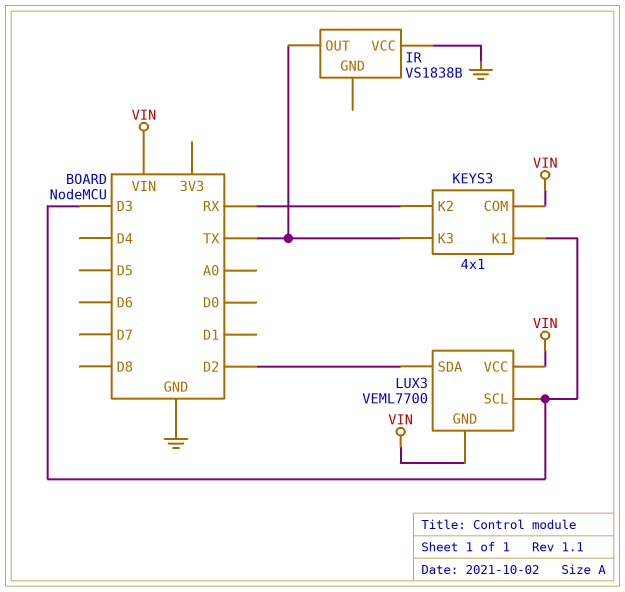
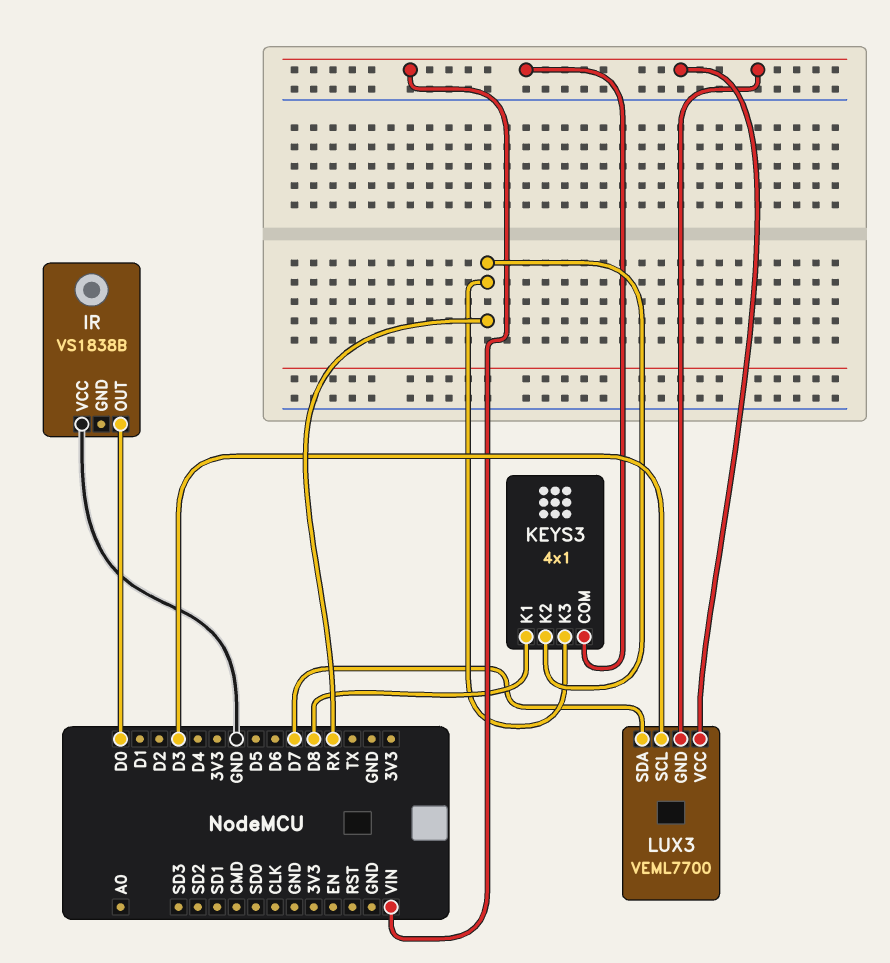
IR pin OUT: TX -> D0
KEYS3 pin K1: D3 -> D8
KEYS3 pin K3: TX -> RX
LUX3 pin SDA: D2 -> D7

